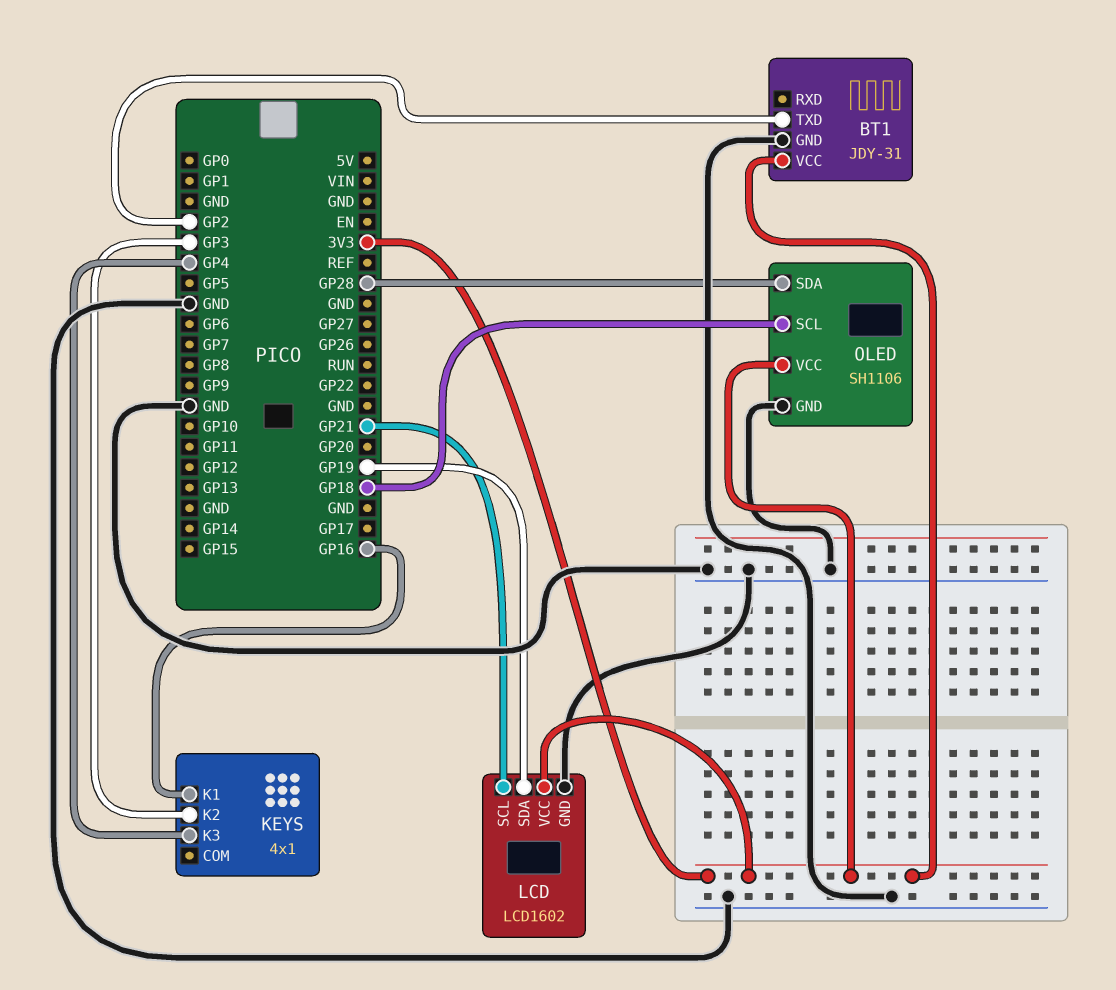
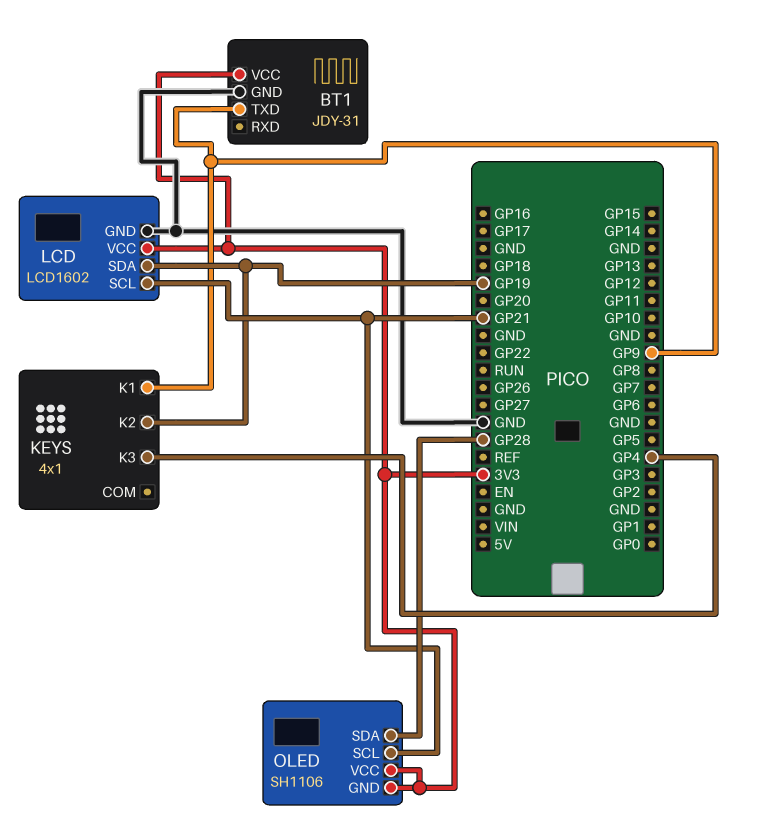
BT1 pin TXD: GP2 -> GP9
KEYS pin K1: GP16 -> GP9
KEYS pin K2: GP3 -> GP19
OLED pin GND: GND -> 3V3
OLED pin SCL: GP18 -> GP21

